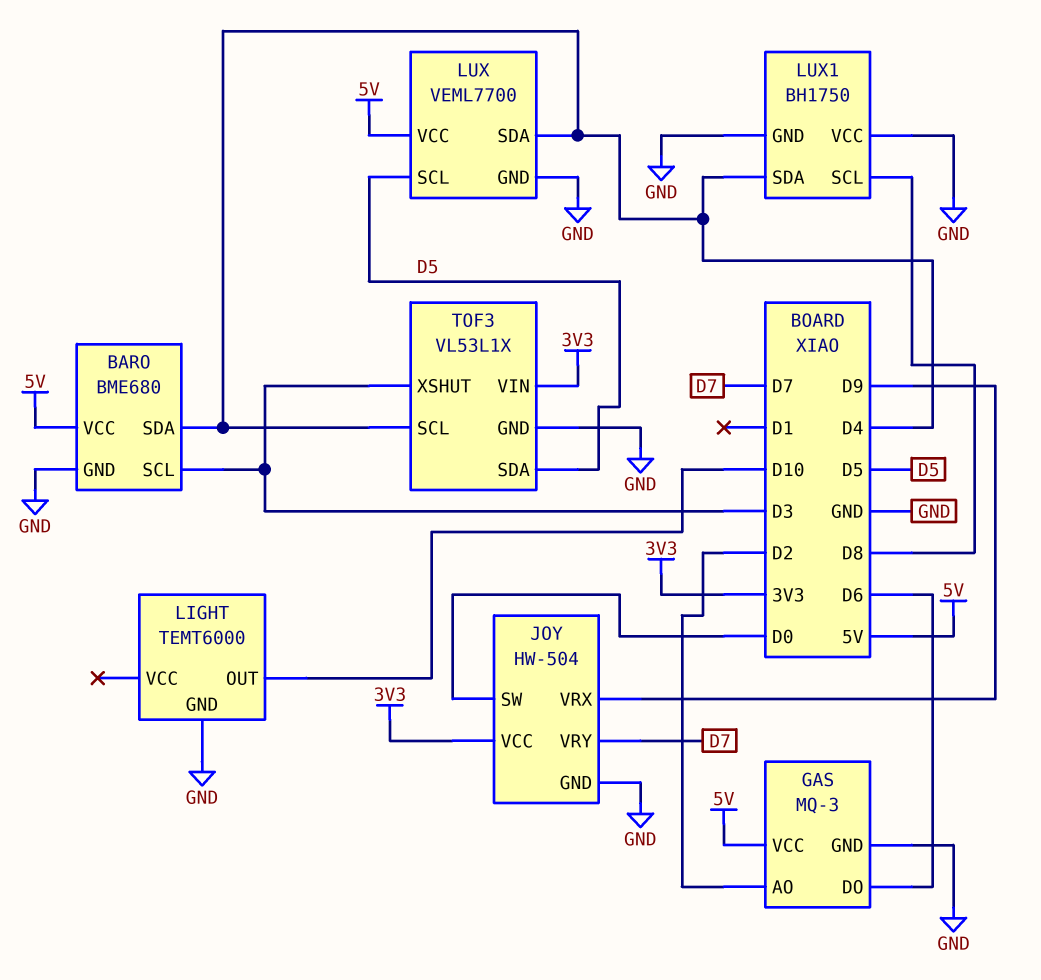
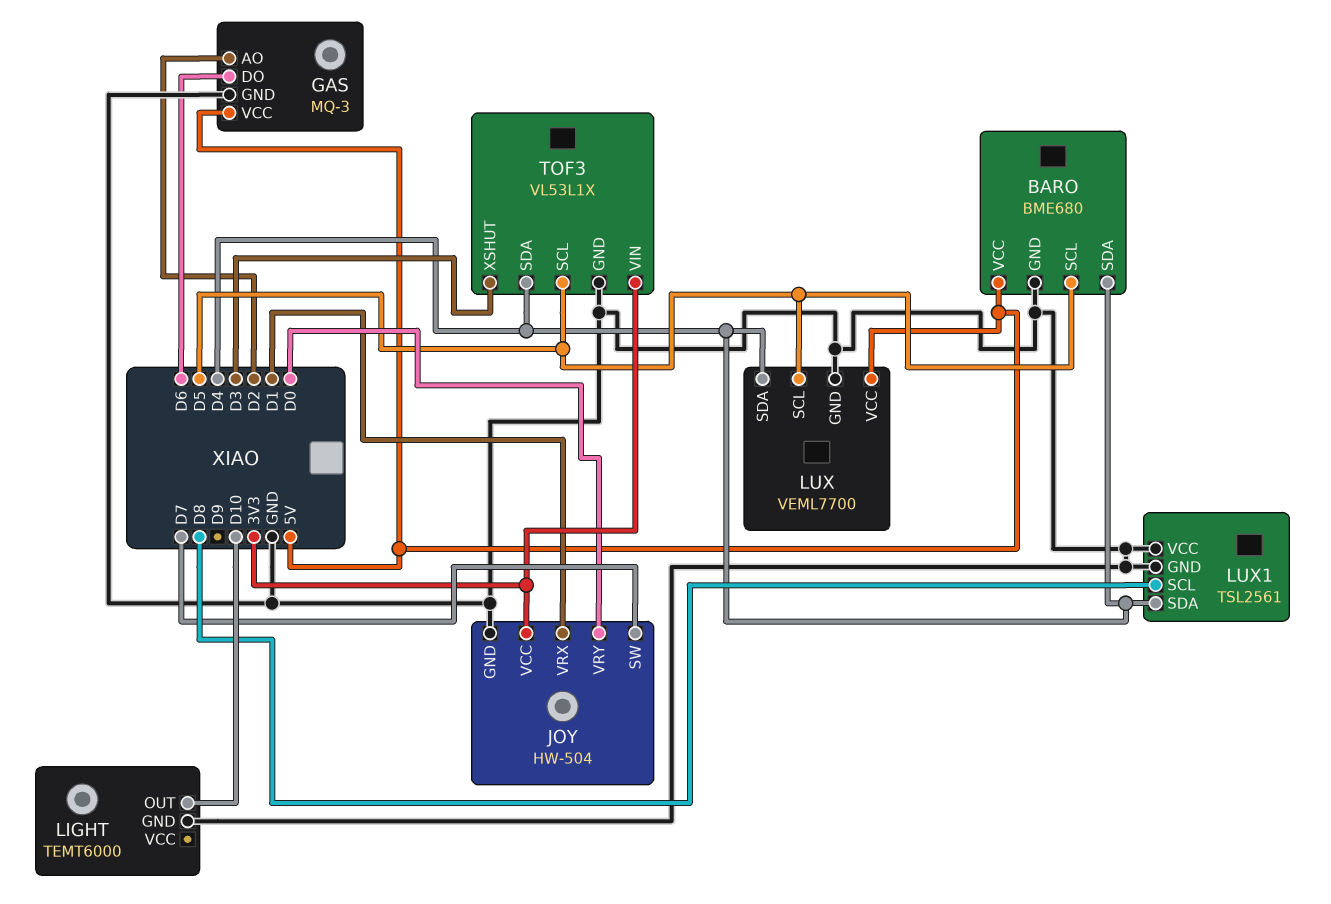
BARO pin SCL: D3 -> D5
JOY pin SW: D0 -> D7
JOY pin VRX: D9 -> D1
JOY pin VRY: D7 -> D0
LUX1: BH1750 -> TSL2561
TOF3 pin SCL: D4 -> D5
TOF3 pin SDA: D5 -> D4

